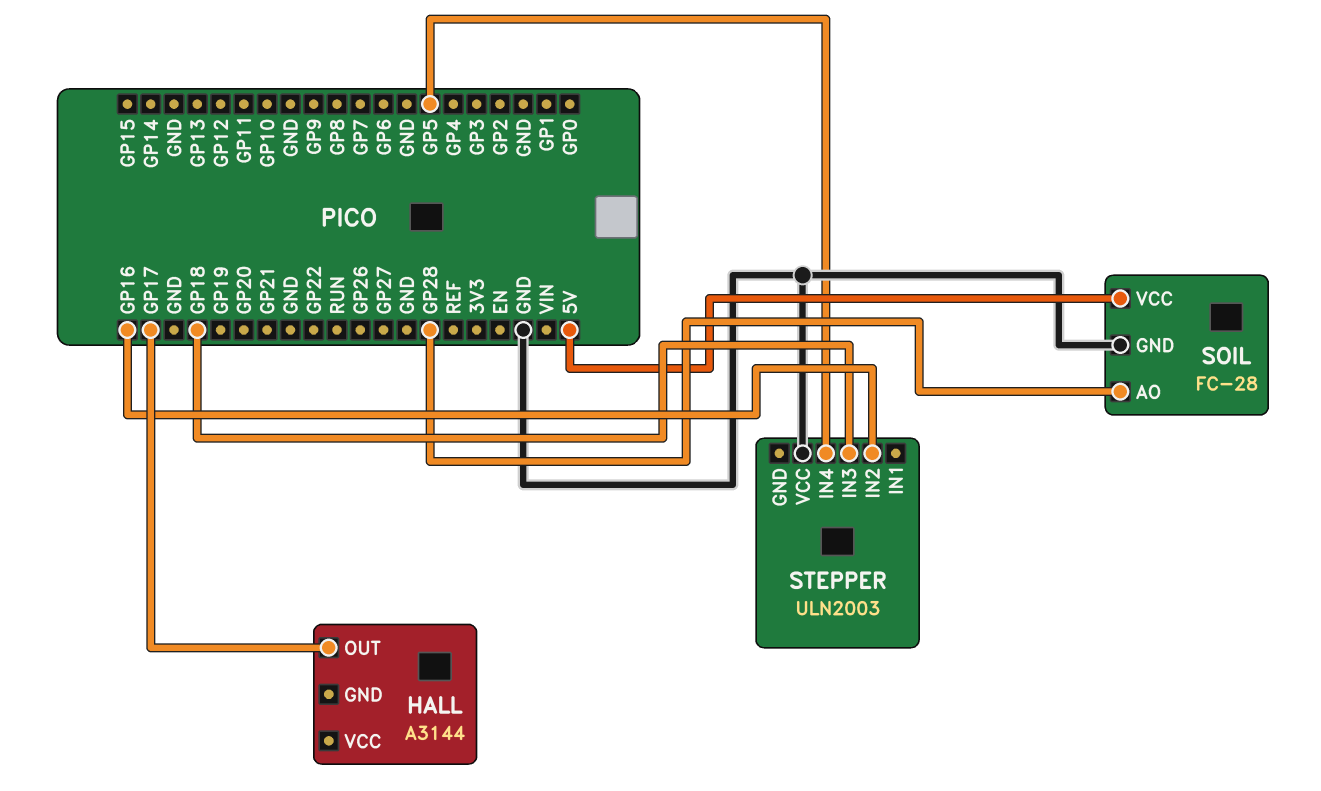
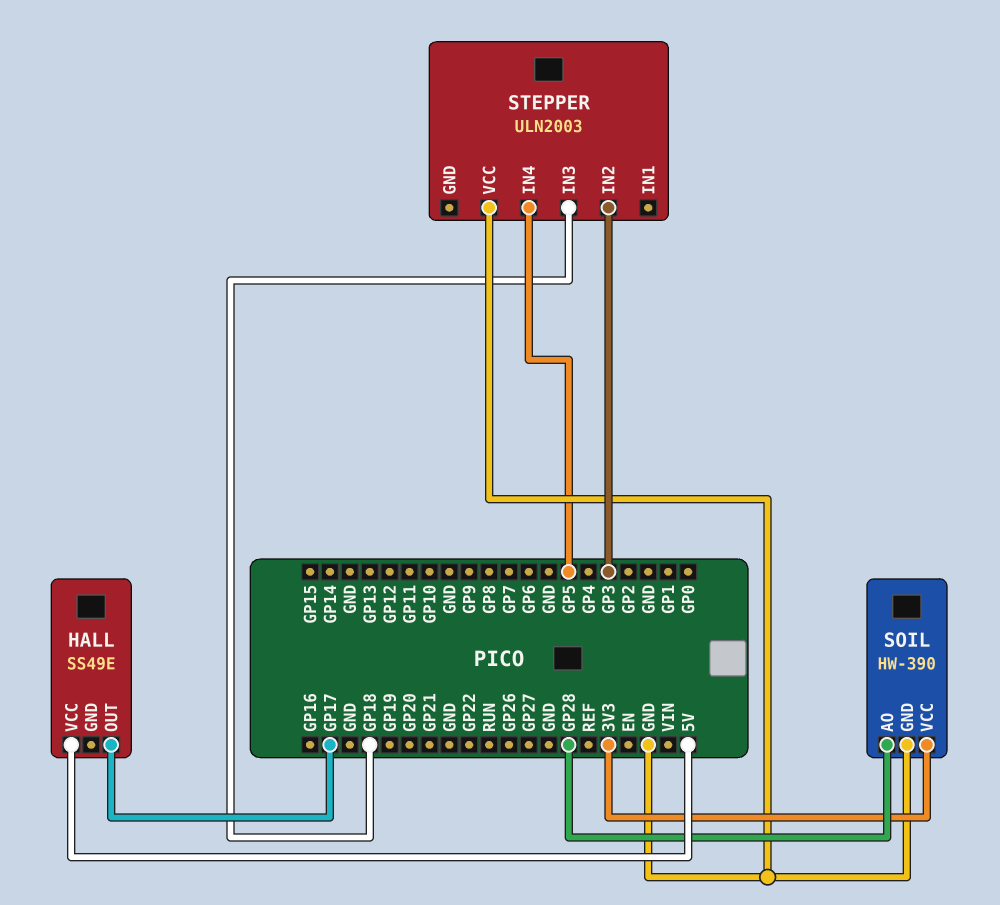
HALL: A3144 -> SS49E
HALL pin VCC: none -> 5V
SOIL: FC-28 -> HW-390
SOIL pin VCC: 5V -> 3V3
STEPPER pin IN2: GP16 -> GP3

